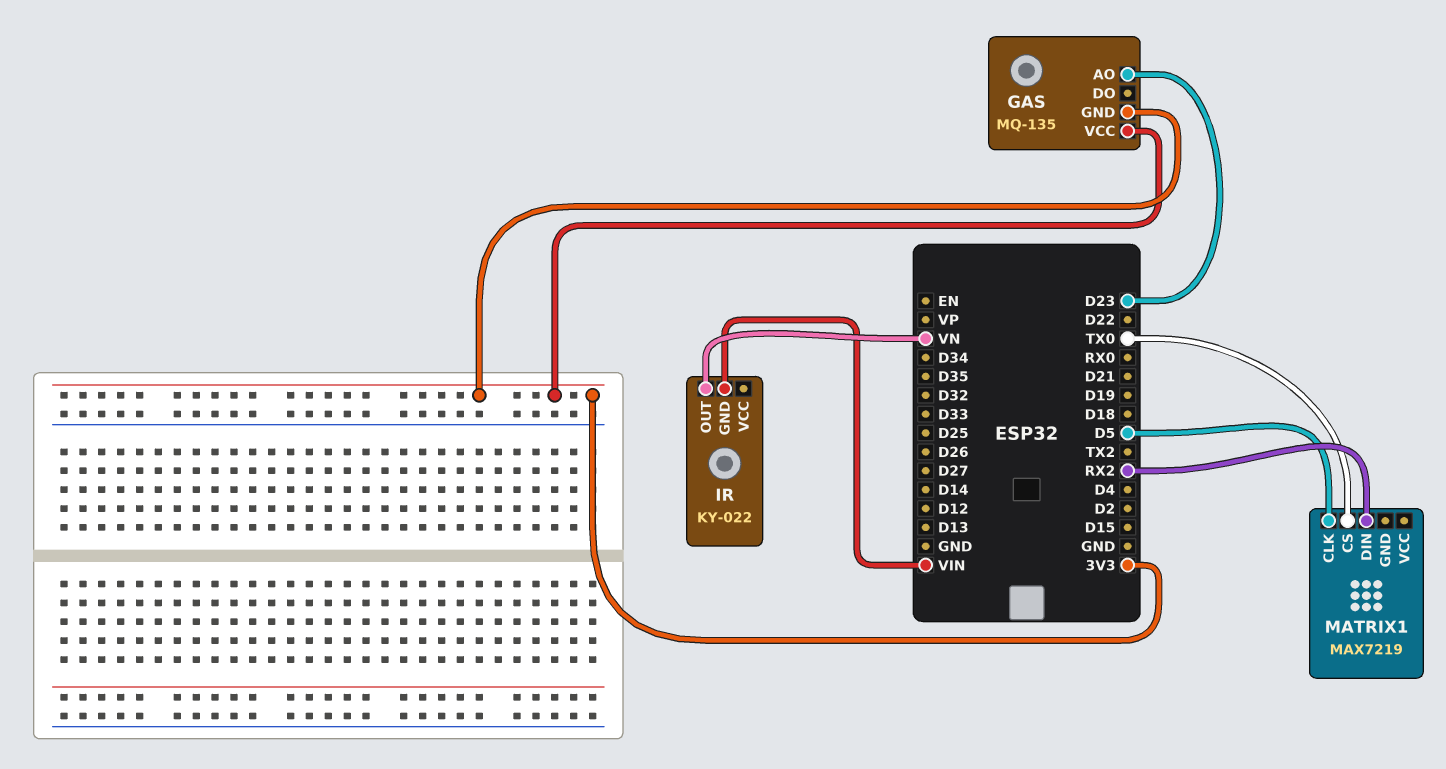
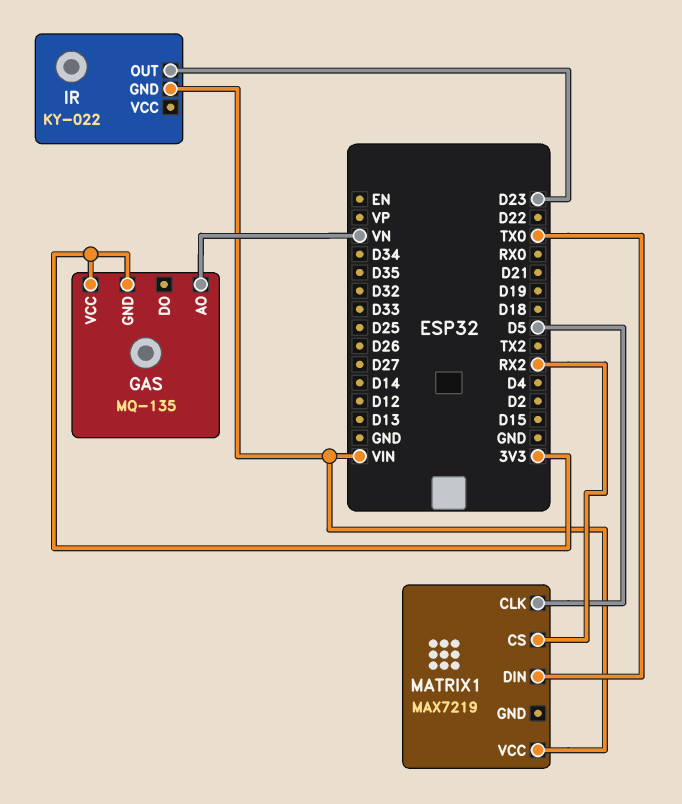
GAS pin AO: D23 -> VN
IR pin OUT: VN -> D23
MATRIX1 pin CS: TX0 -> RX2
MATRIX1 pin DIN: RX2 -> TX0
MATRIX1 pin VCC: none -> VIN

